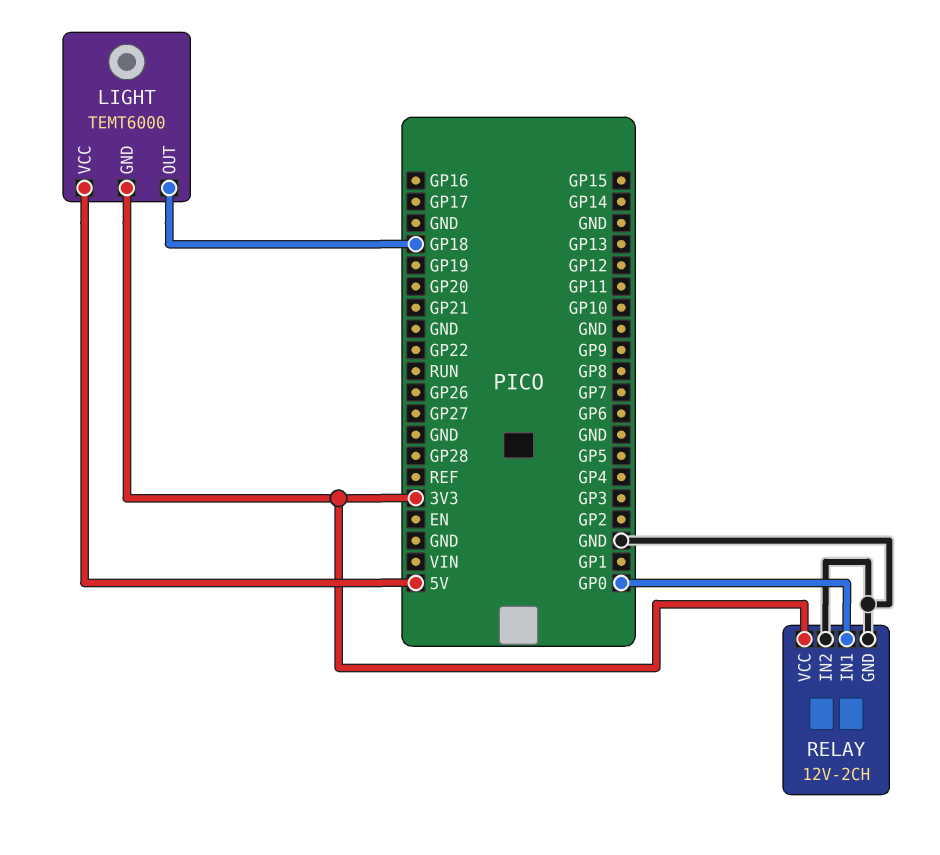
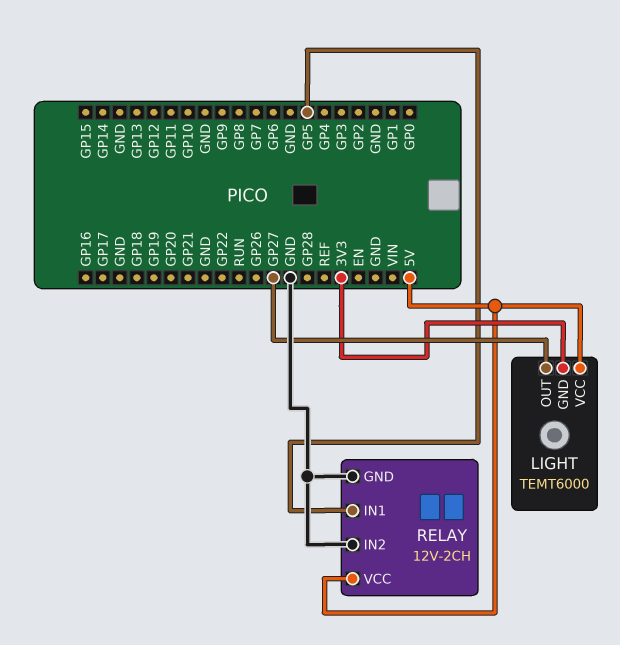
LIGHT pin OUT: GP18 -> GP27
RELAY pin IN1: GP0 -> GP5
RELAY pin VCC: 3V3 -> 5V

